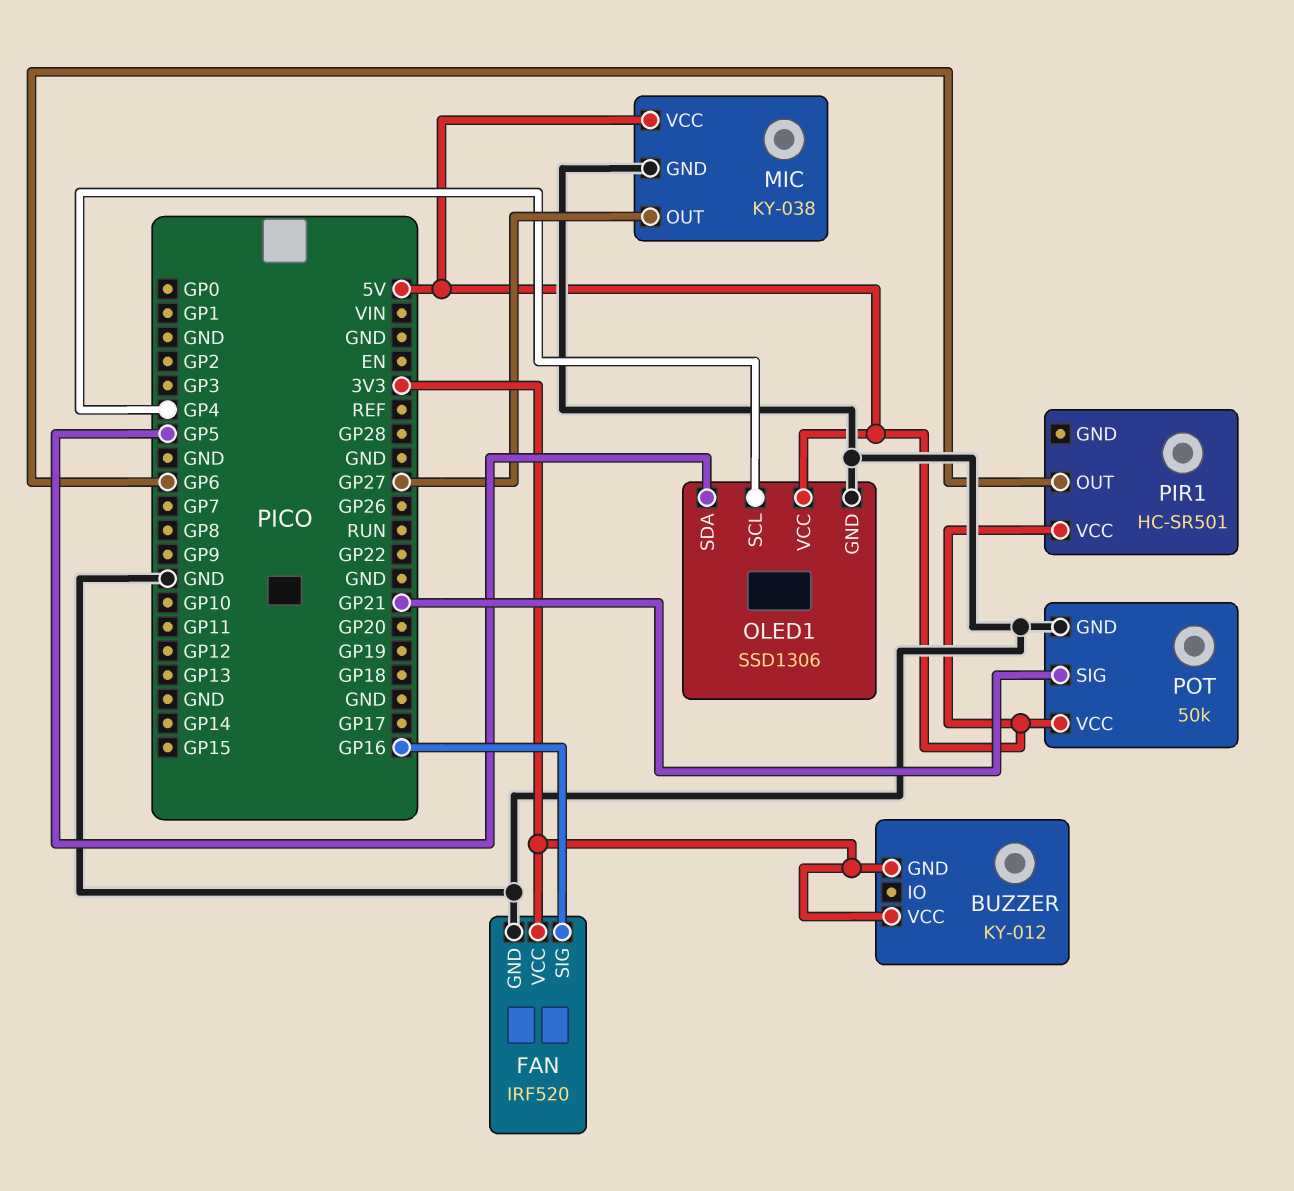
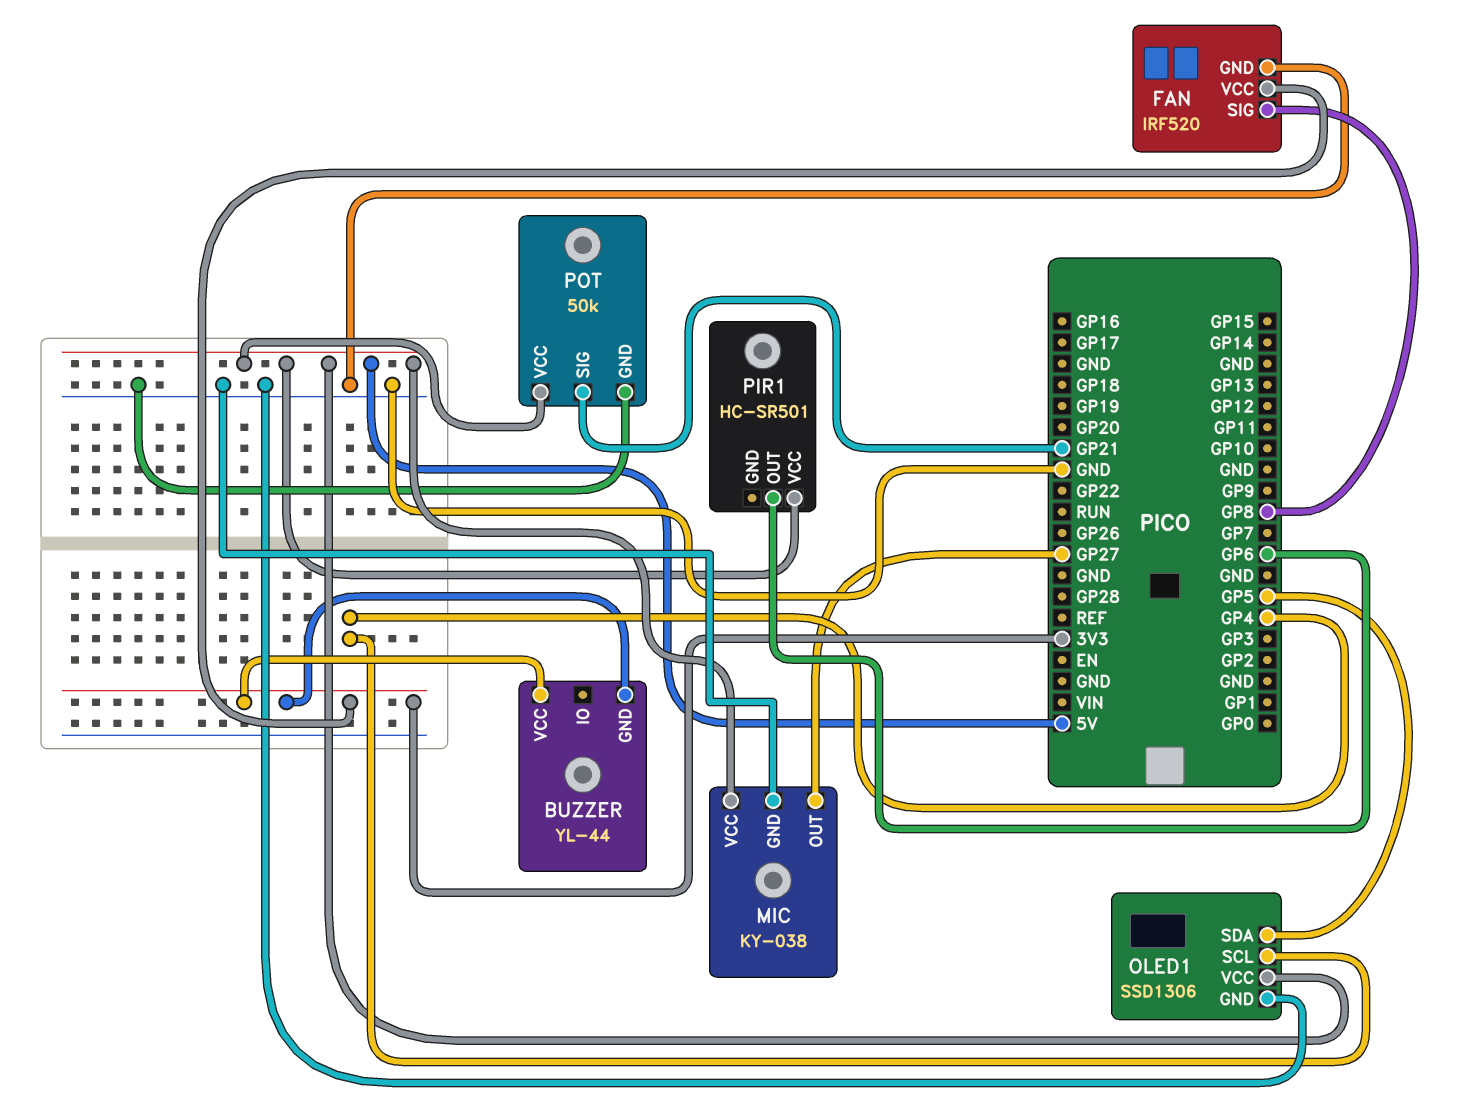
BUZZER: KY-012 -> YL-44
FAN pin SIG: GP16 -> GP8

